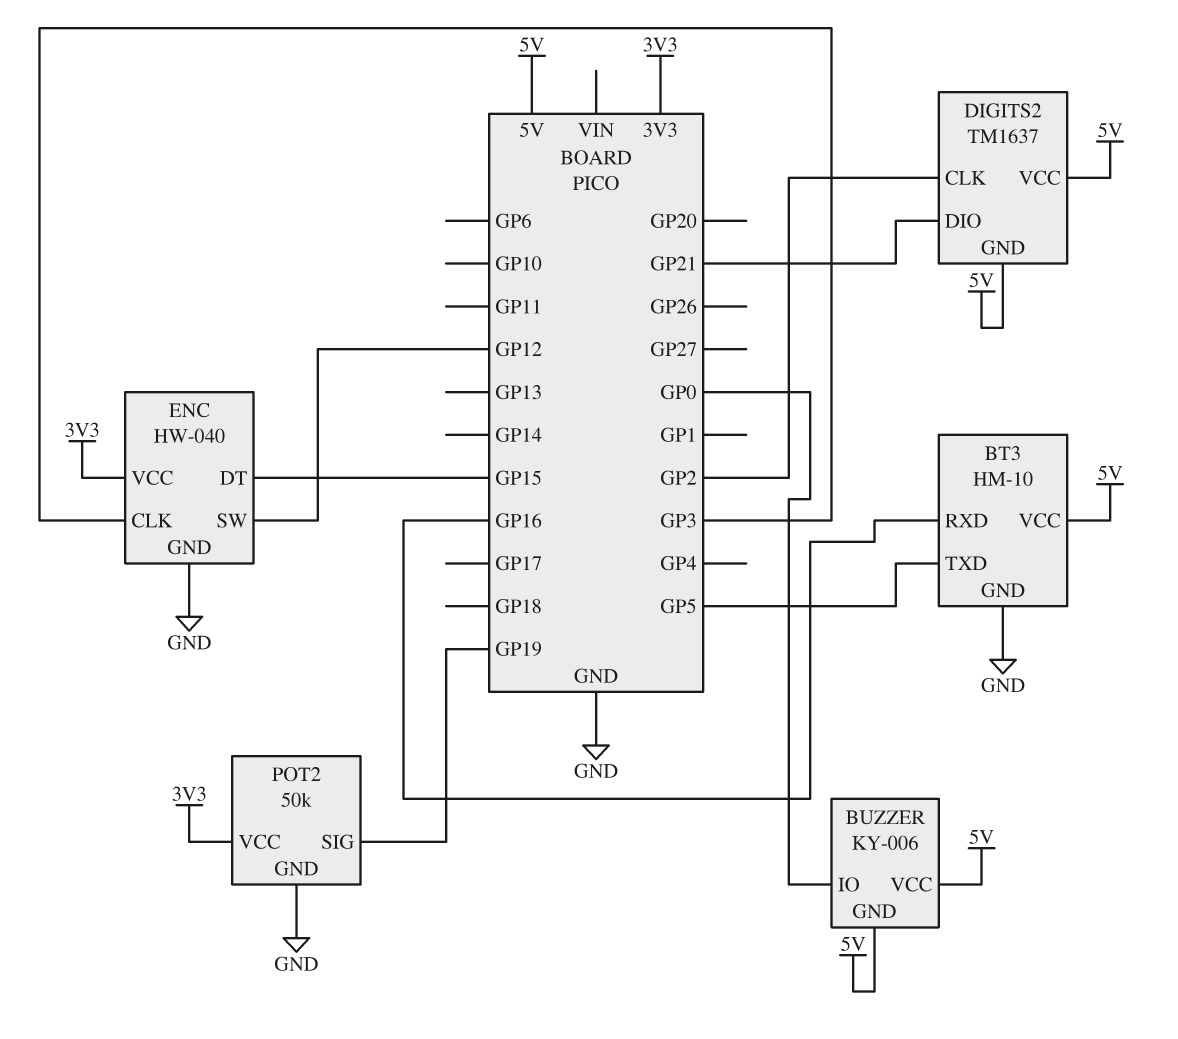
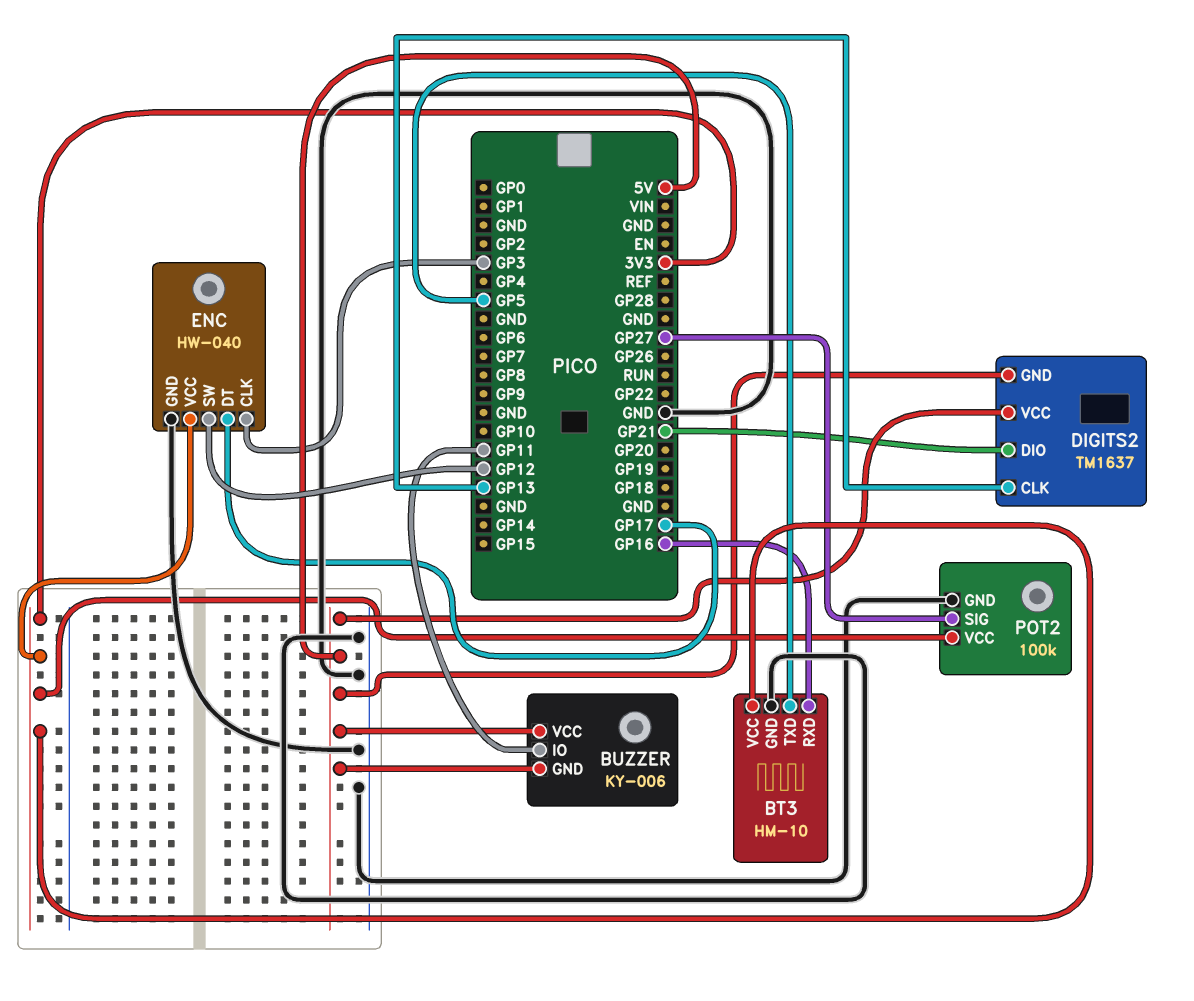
BT3 pin VCC: 5V -> 3V3
BUZZER pin IO: GP0 -> GP11
DIGITS2 pin CLK: GP2 -> GP13
ENC pin DT: GP15 -> GP17
POT2: 50k -> 100k
POT2 pin SIG: GP19 -> GP27

